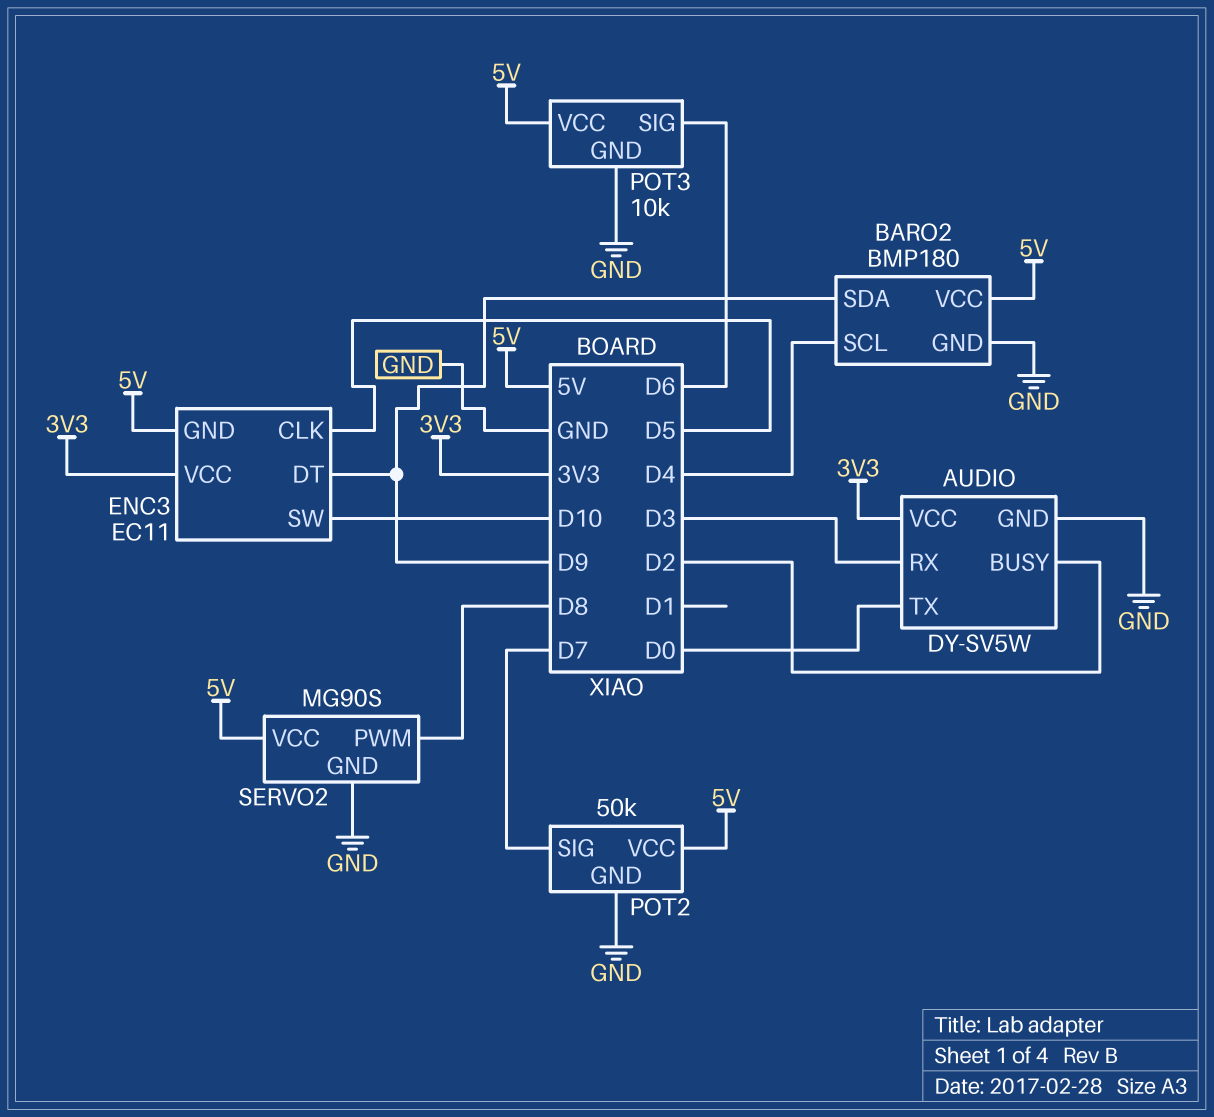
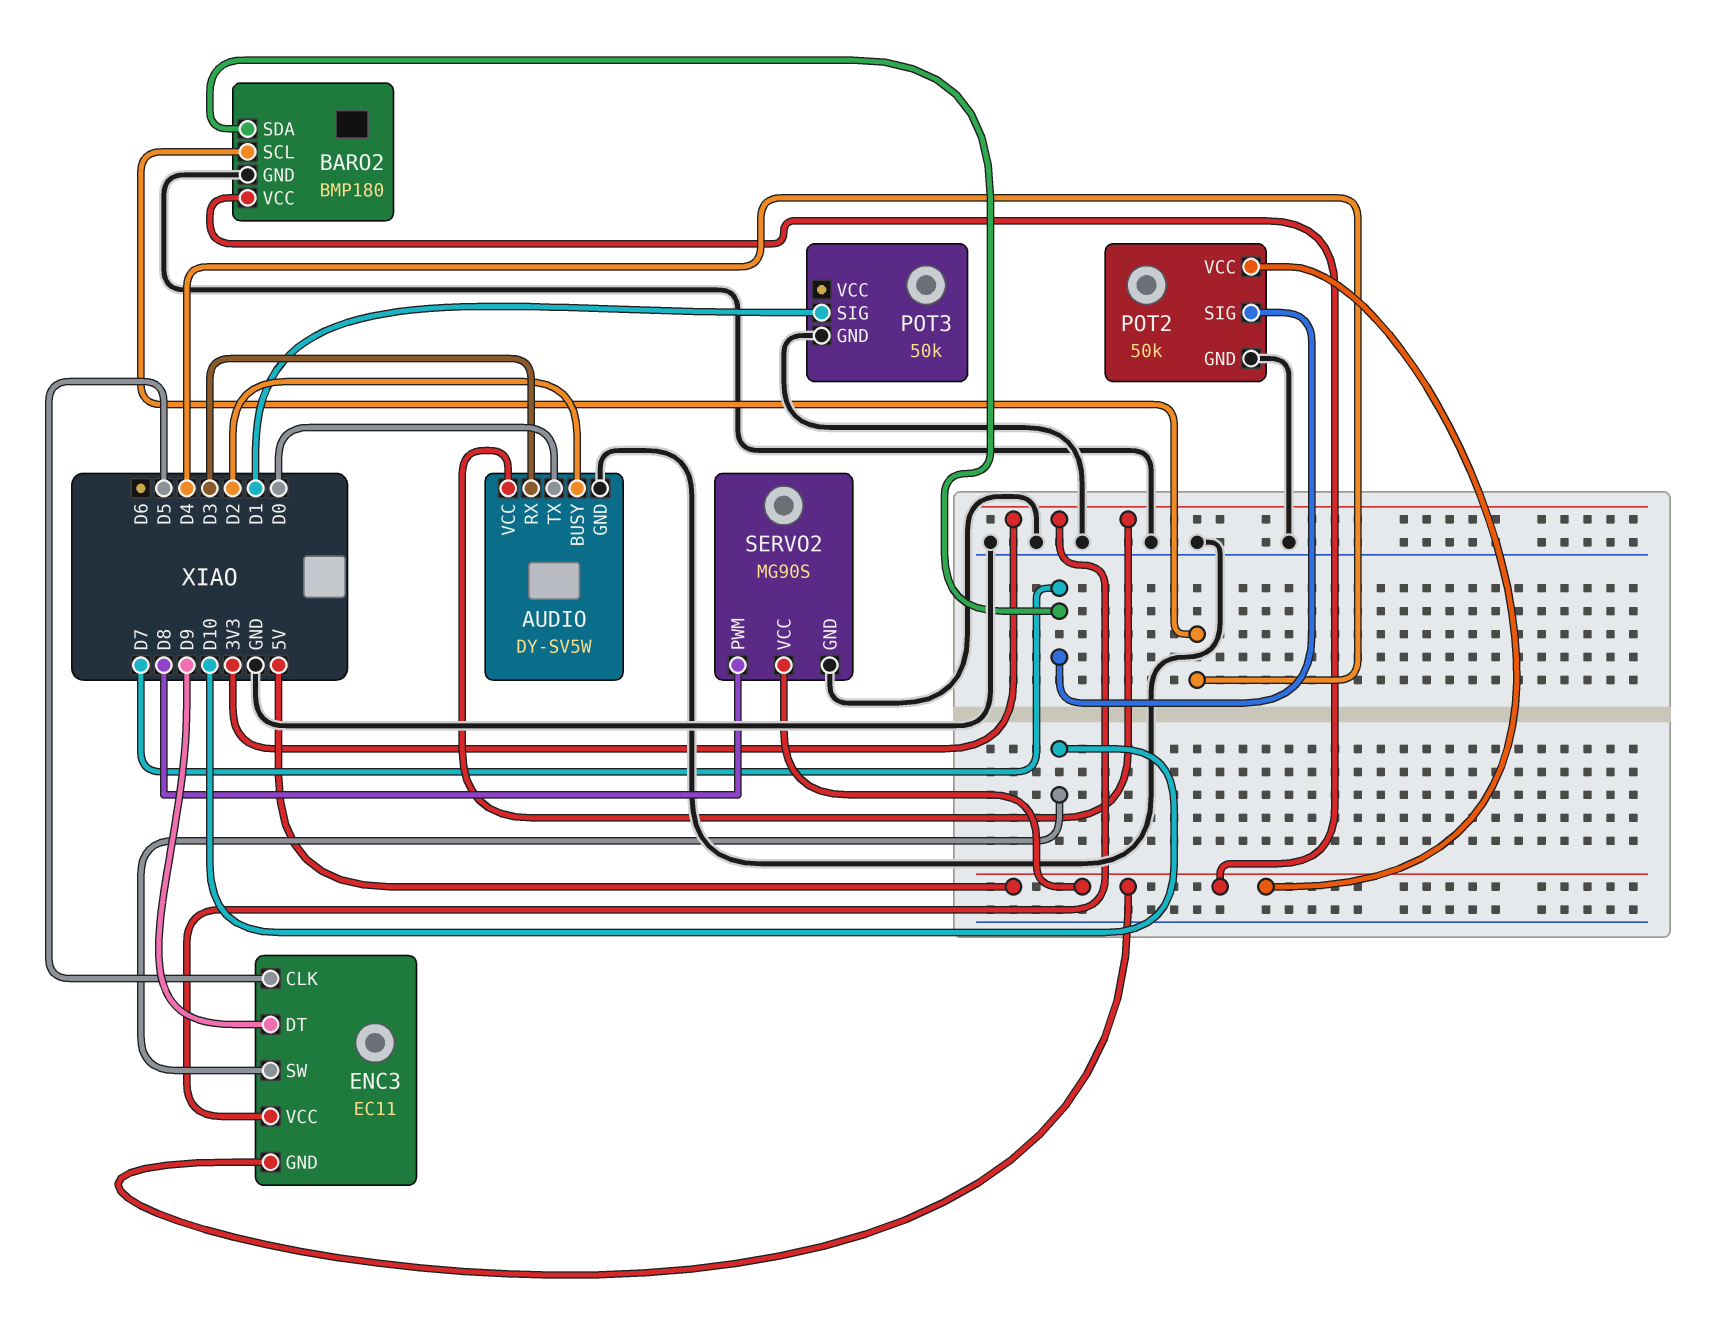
BARO2 pin SDA: D9 -> D7
POT3: 10k -> 50k
POT3 pin SIG: D6 -> D1
POT3 pin VCC: 5V -> none

